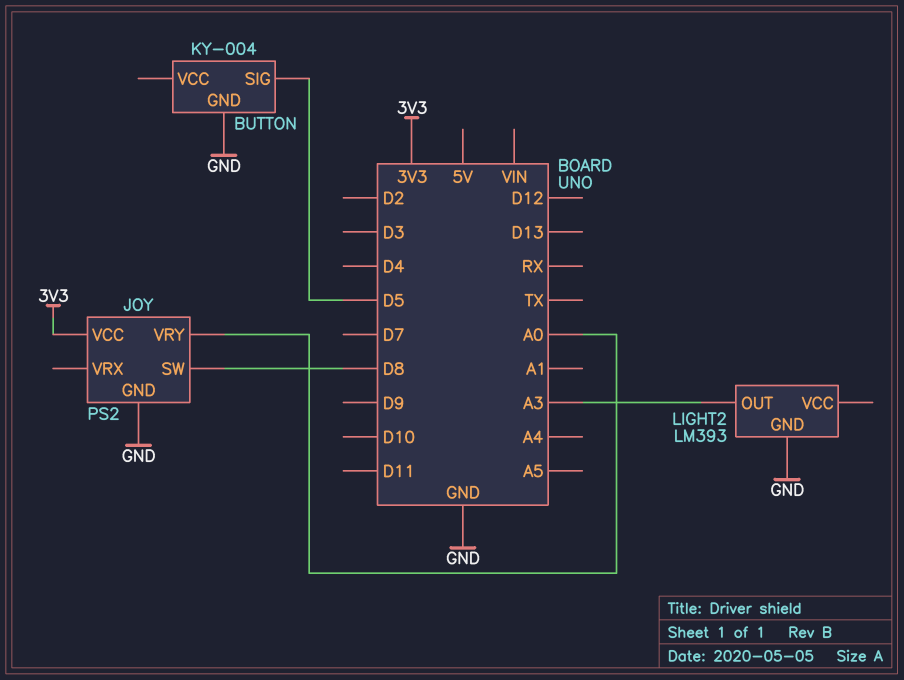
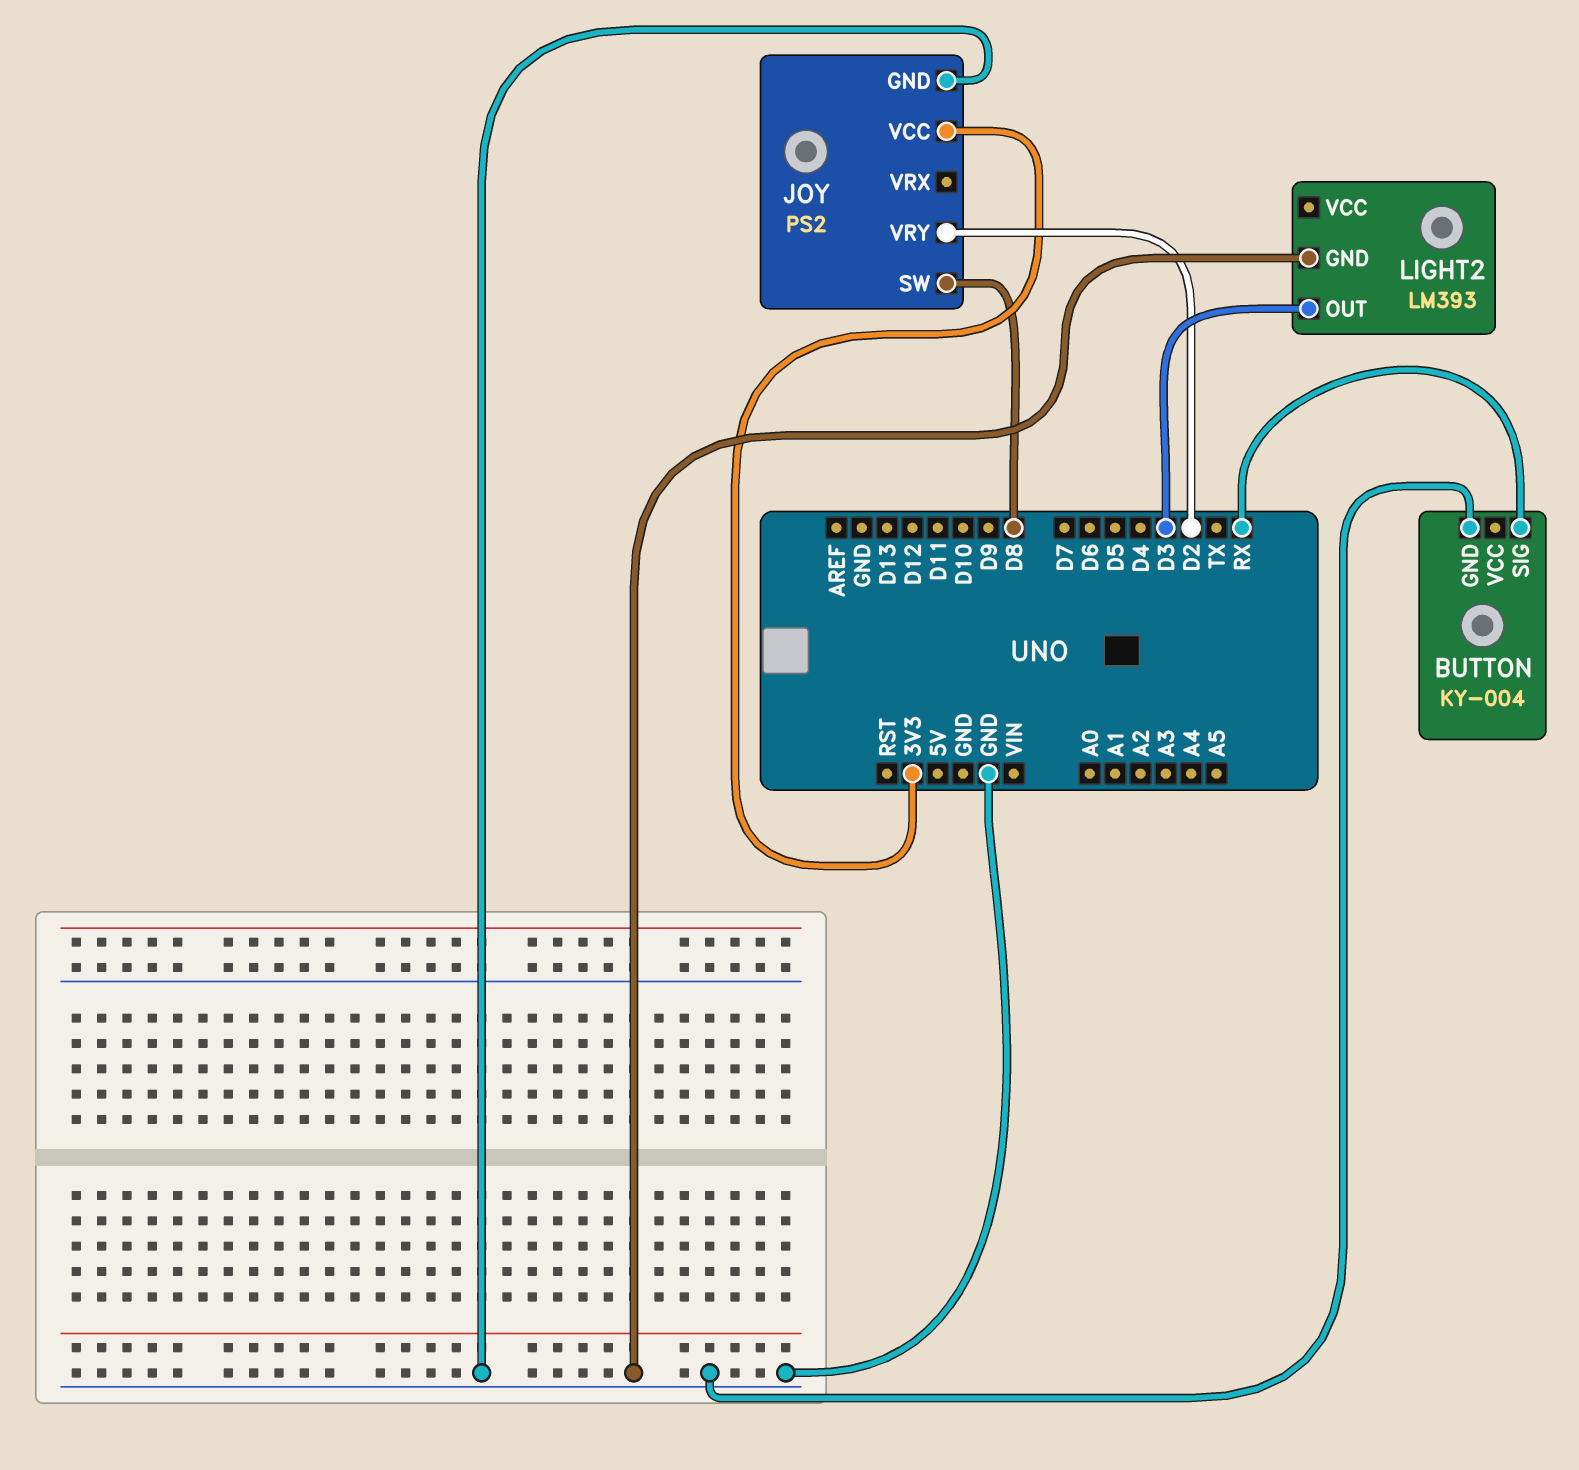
BUTTON pin SIG: D5 -> RX
JOY pin VRY: A0 -> D2
LIGHT2 pin OUT: A3 -> D3

